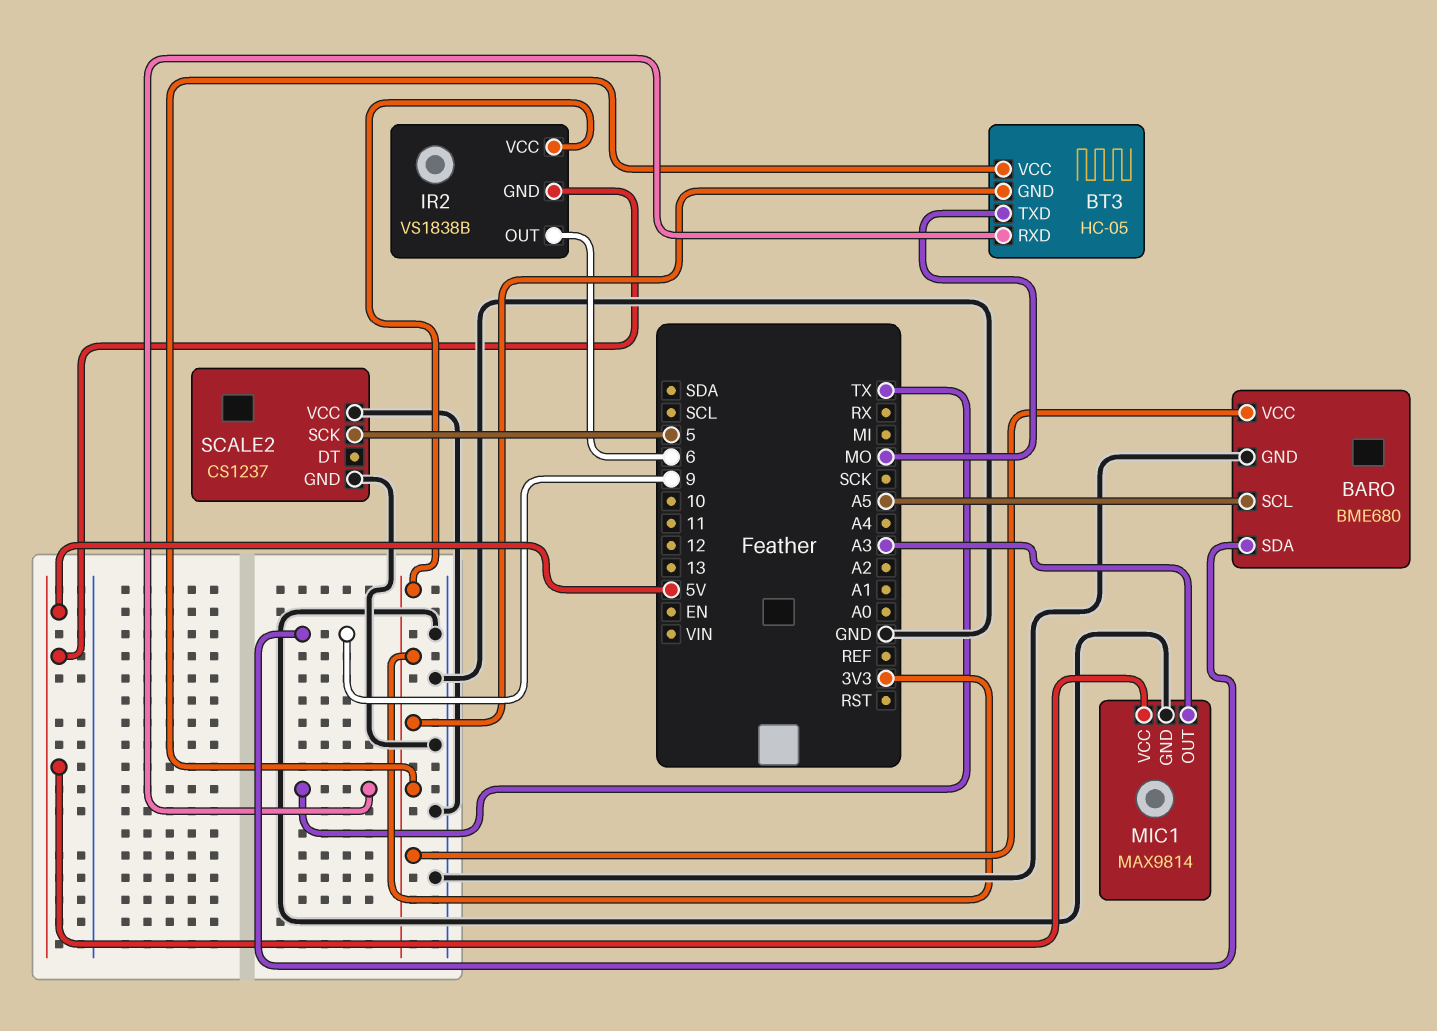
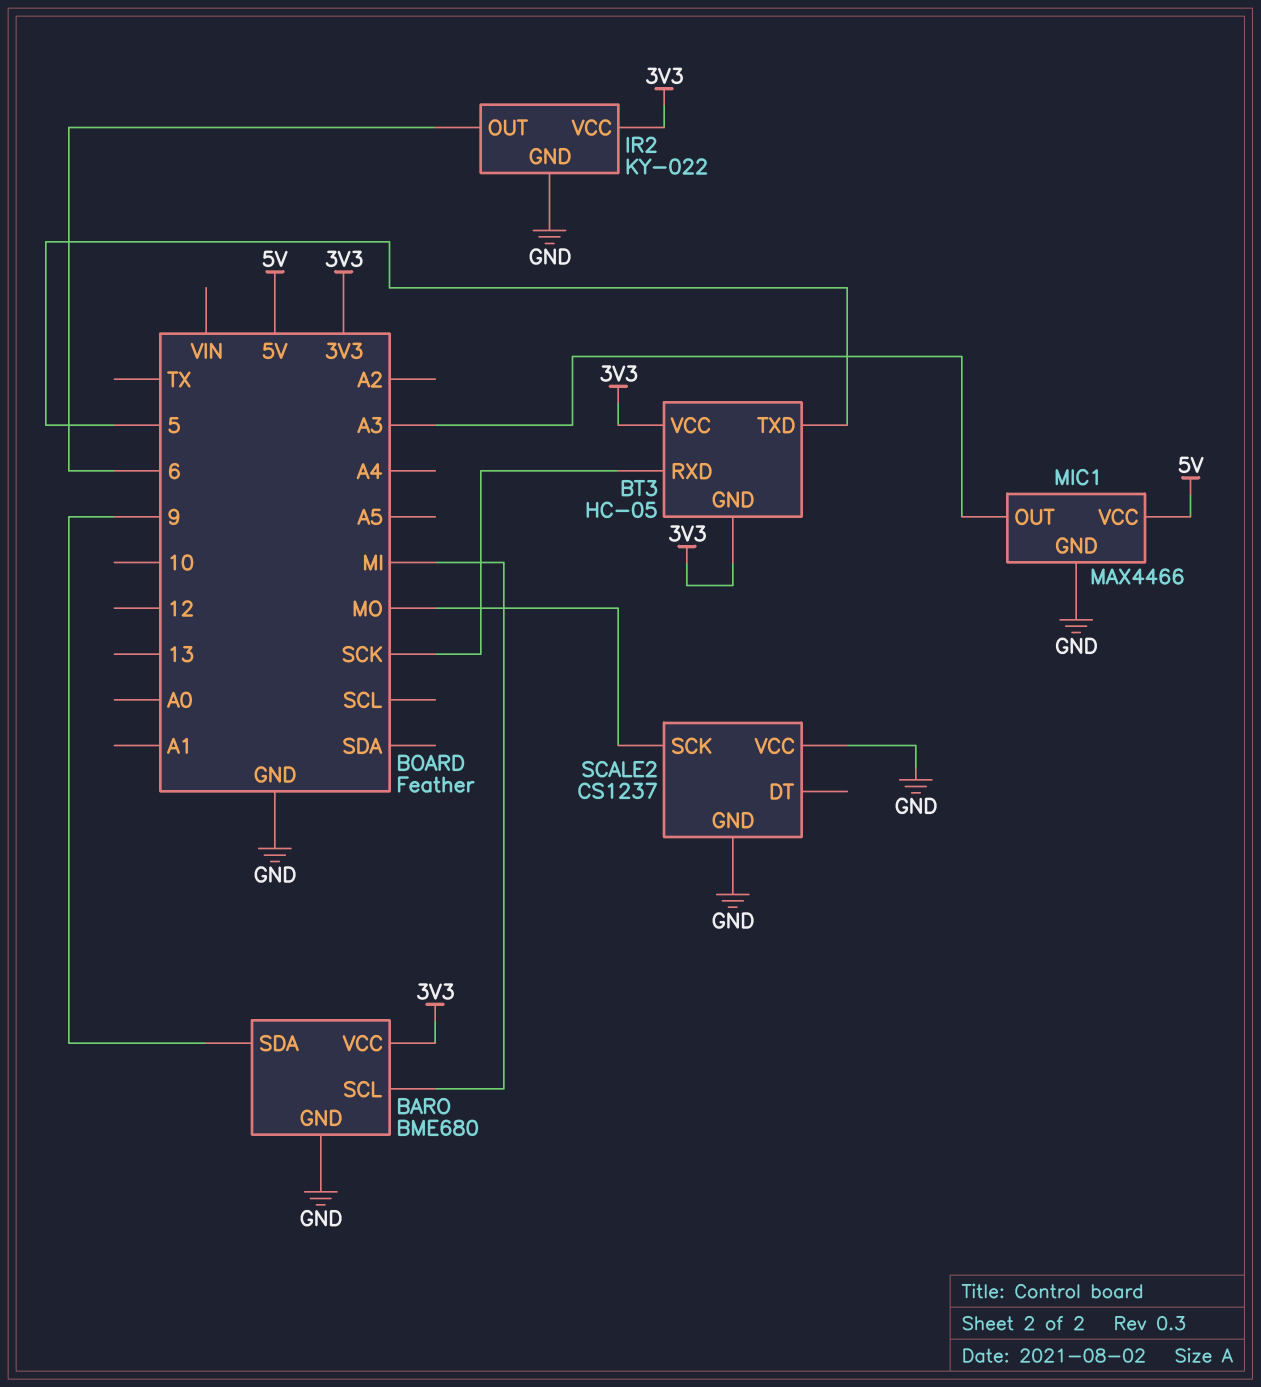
BARO pin SCL: A5 -> MI
BT3 pin RXD: TX -> SCK
BT3 pin TXD: MO -> 5
IR2: VS1838B -> KY-022
IR2 pin GND: 5V -> GND
MIC1: MAX9814 -> MAX4466
SCALE2 pin SCK: 5 -> MO

